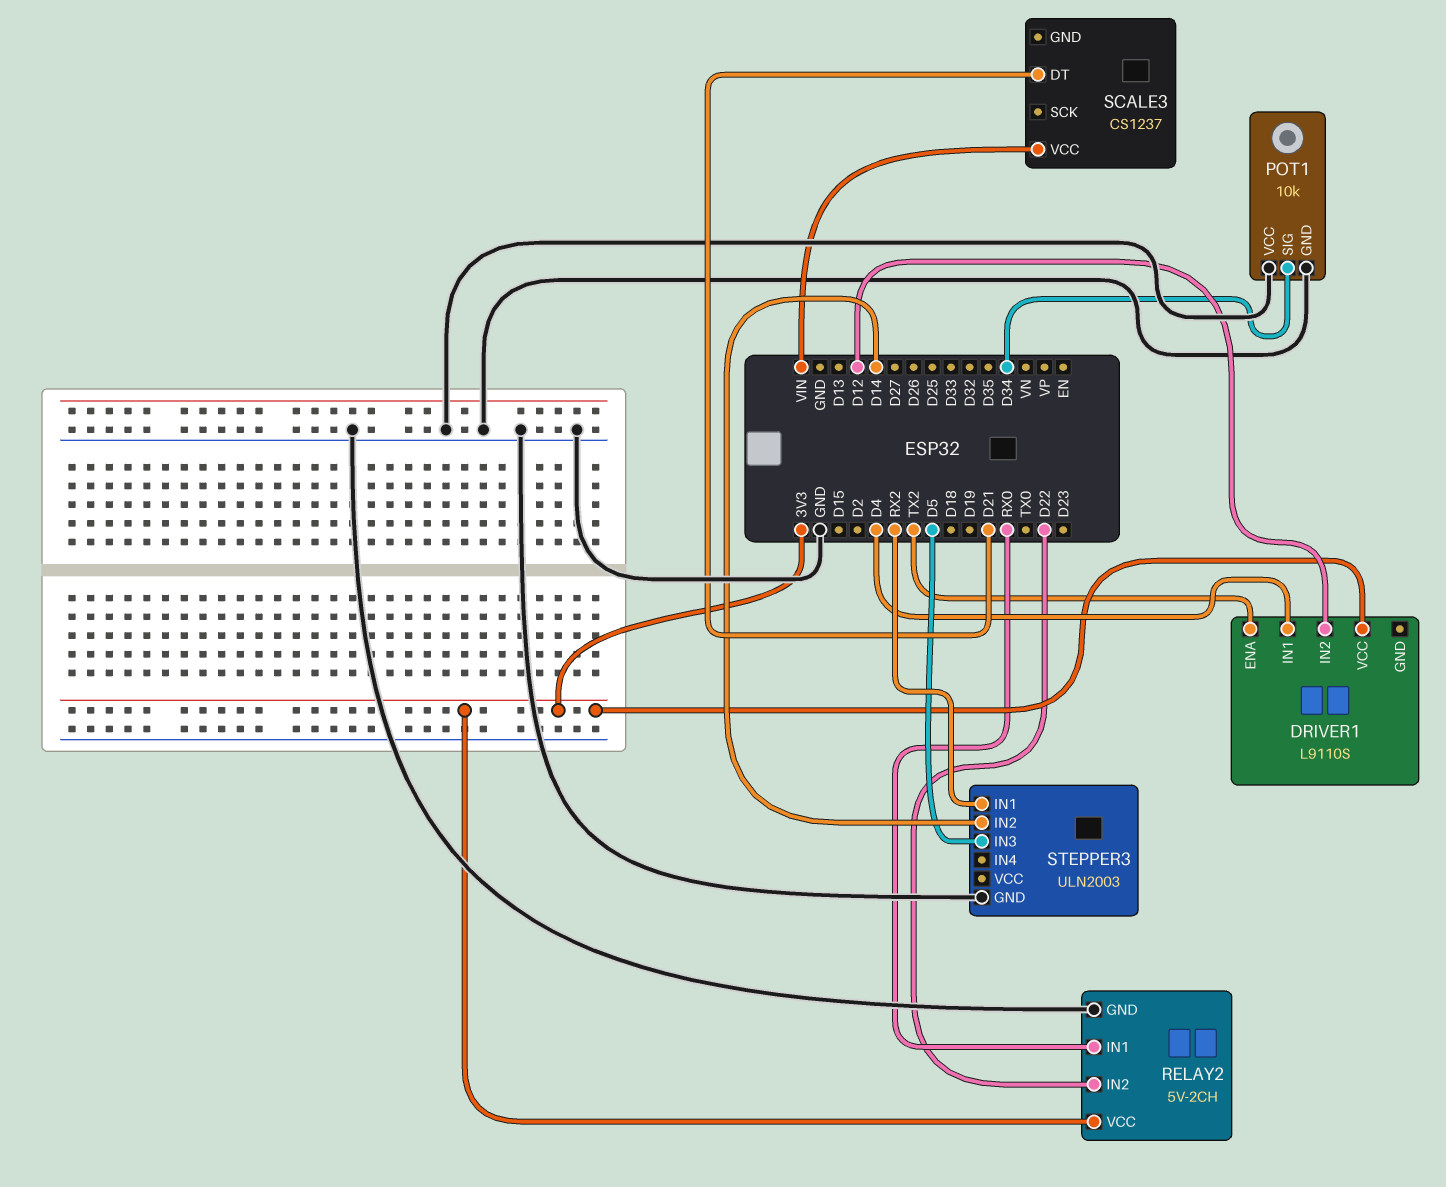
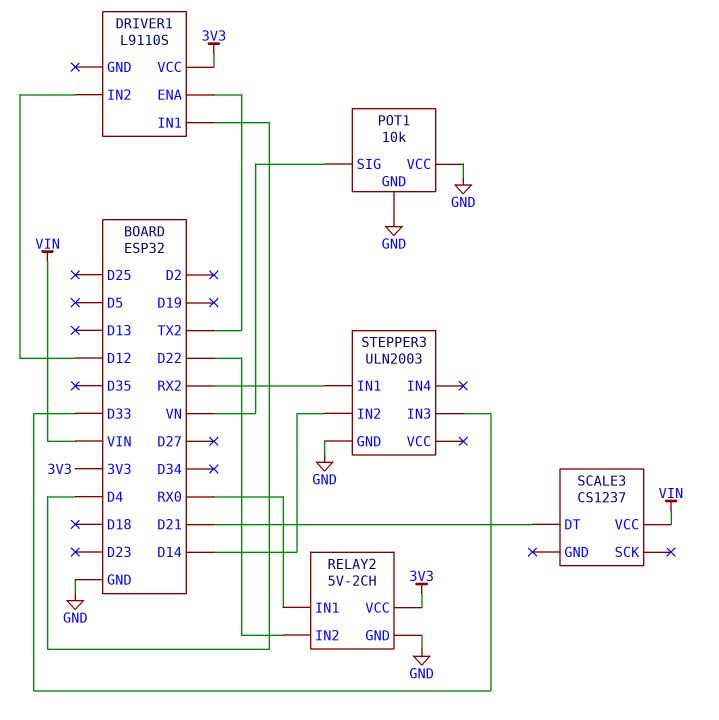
POT1 pin SIG: D34 -> VN
STEPPER3 pin IN3: D5 -> D33

